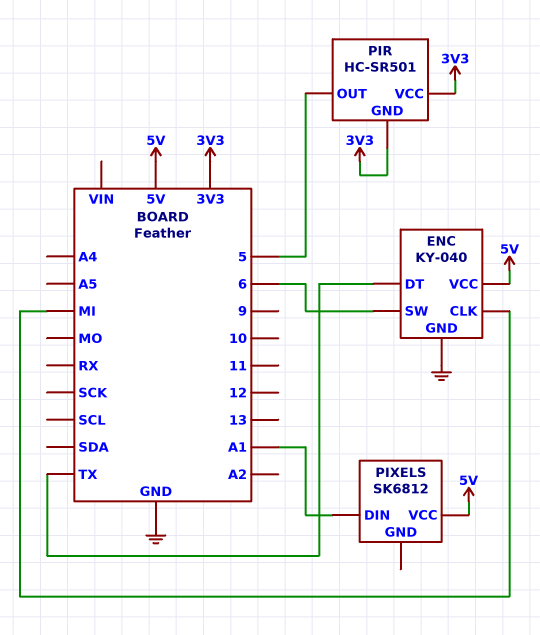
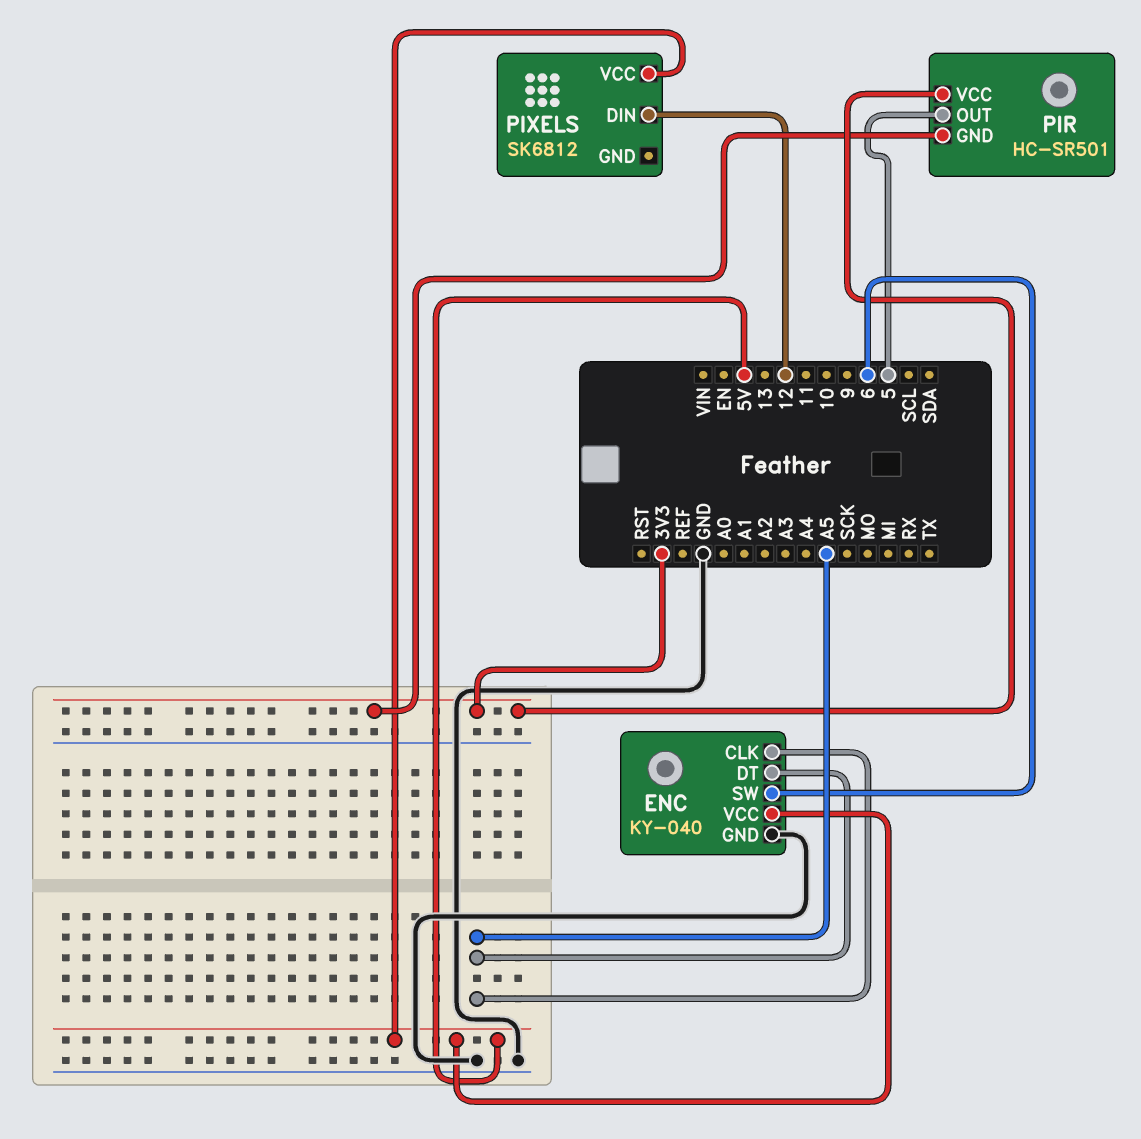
ENC pin CLK: MI -> A5
ENC pin DT: TX -> A5
PIXELS pin DIN: A1 -> 12

